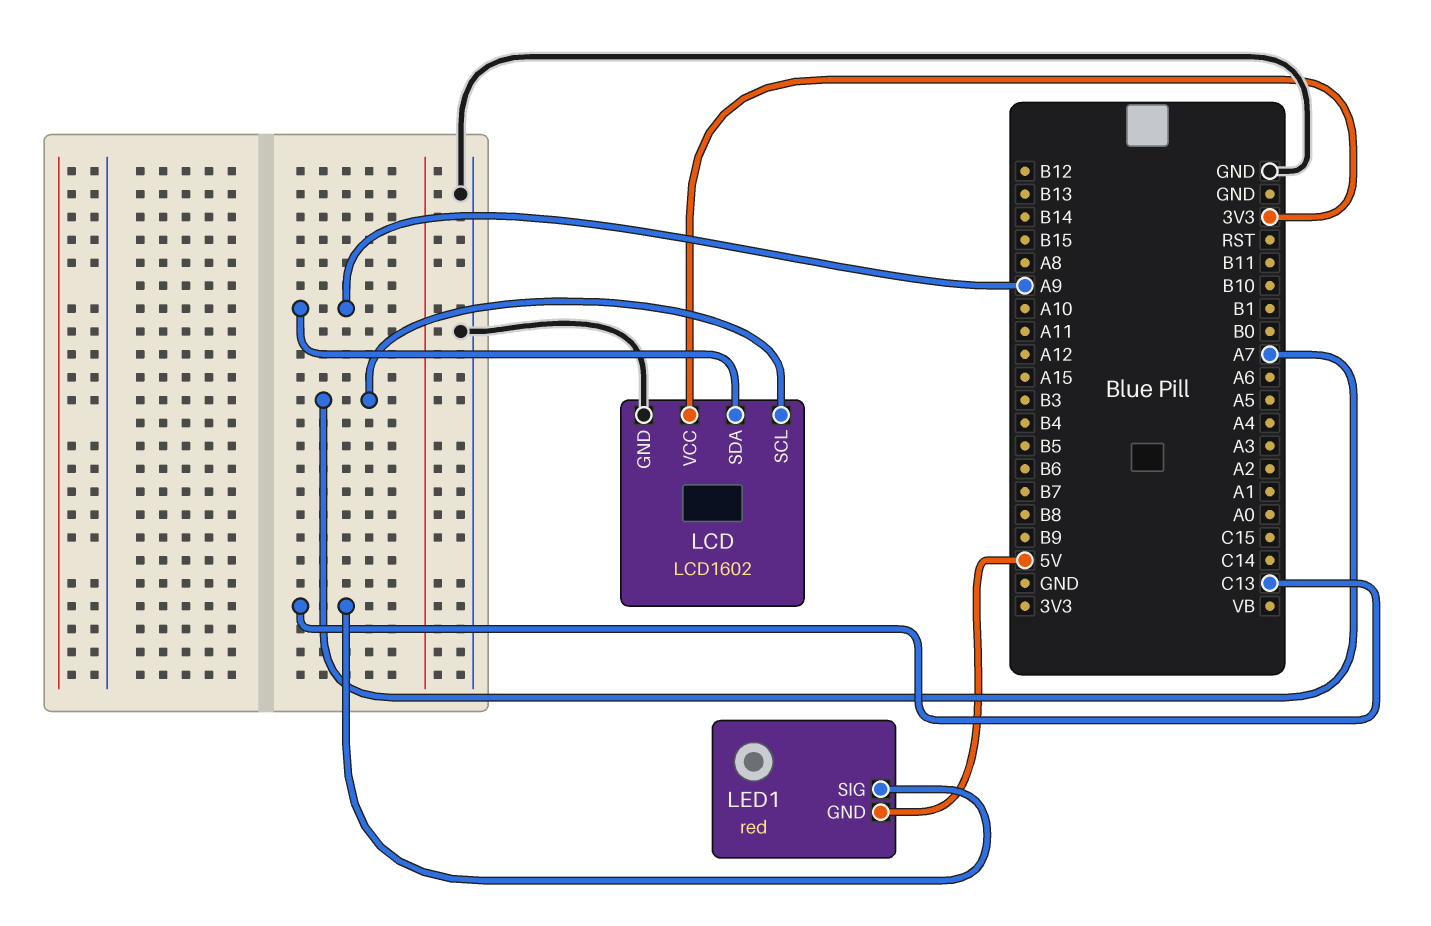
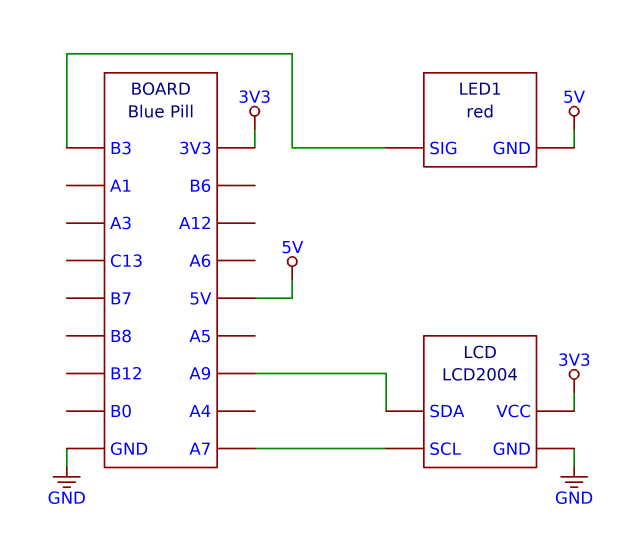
LCD: LCD1602 -> LCD2004
LED1 pin SIG: C13 -> B3

